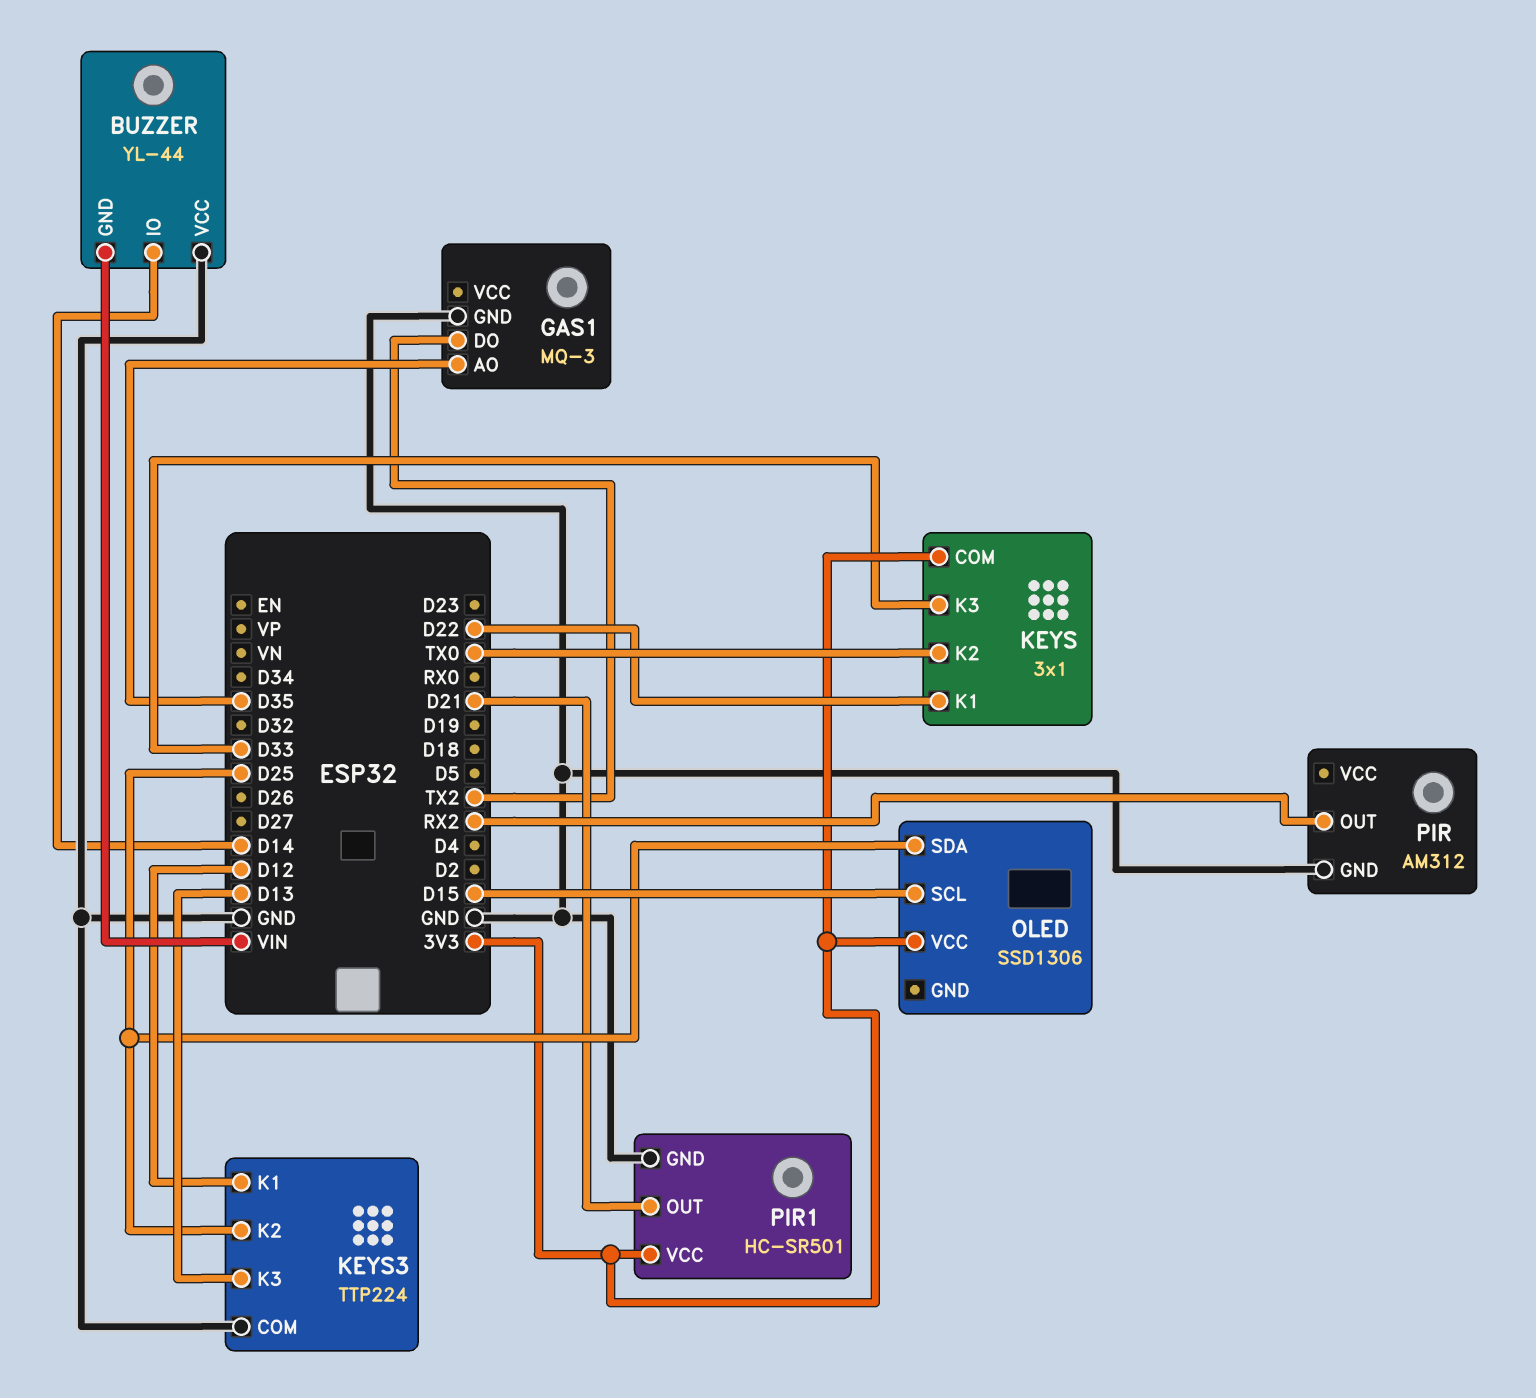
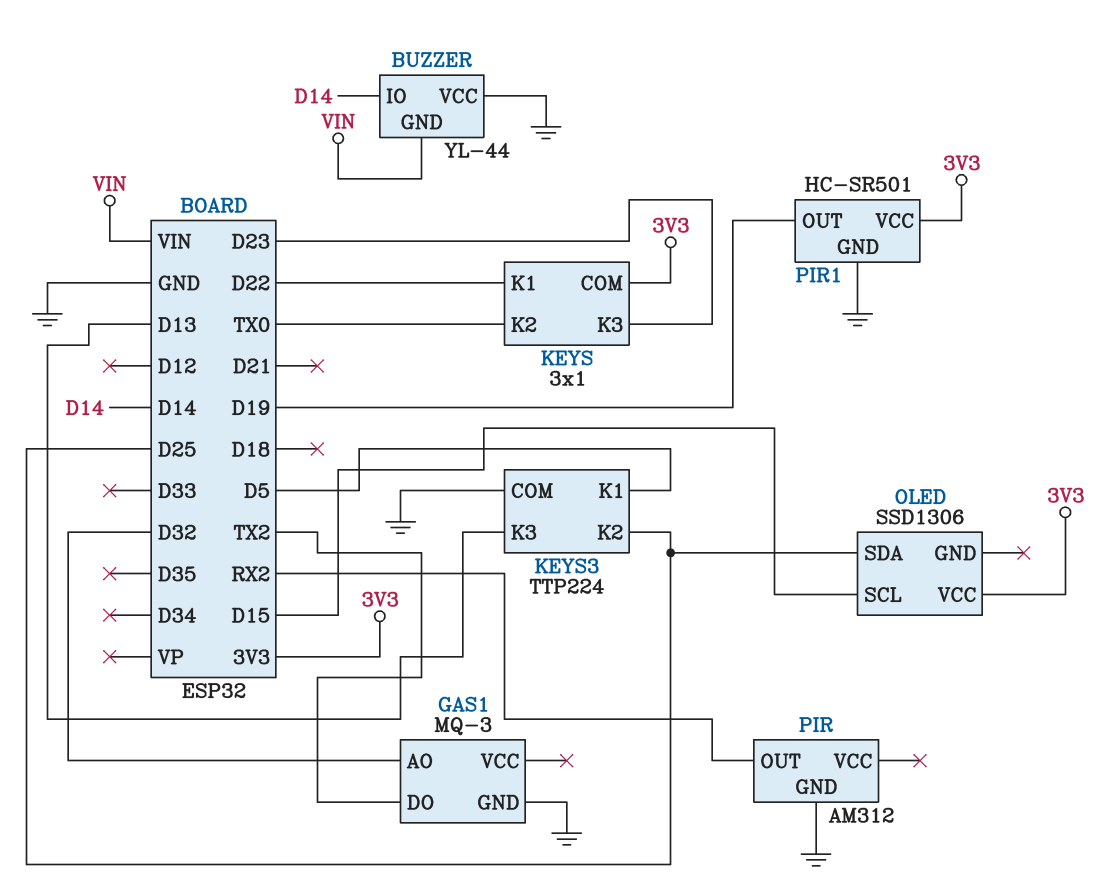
GAS1 pin AO: D35 -> D32
KEYS pin K3: D33 -> D23
KEYS3 pin K1: D12 -> D5
PIR1 pin OUT: D21 -> D19

